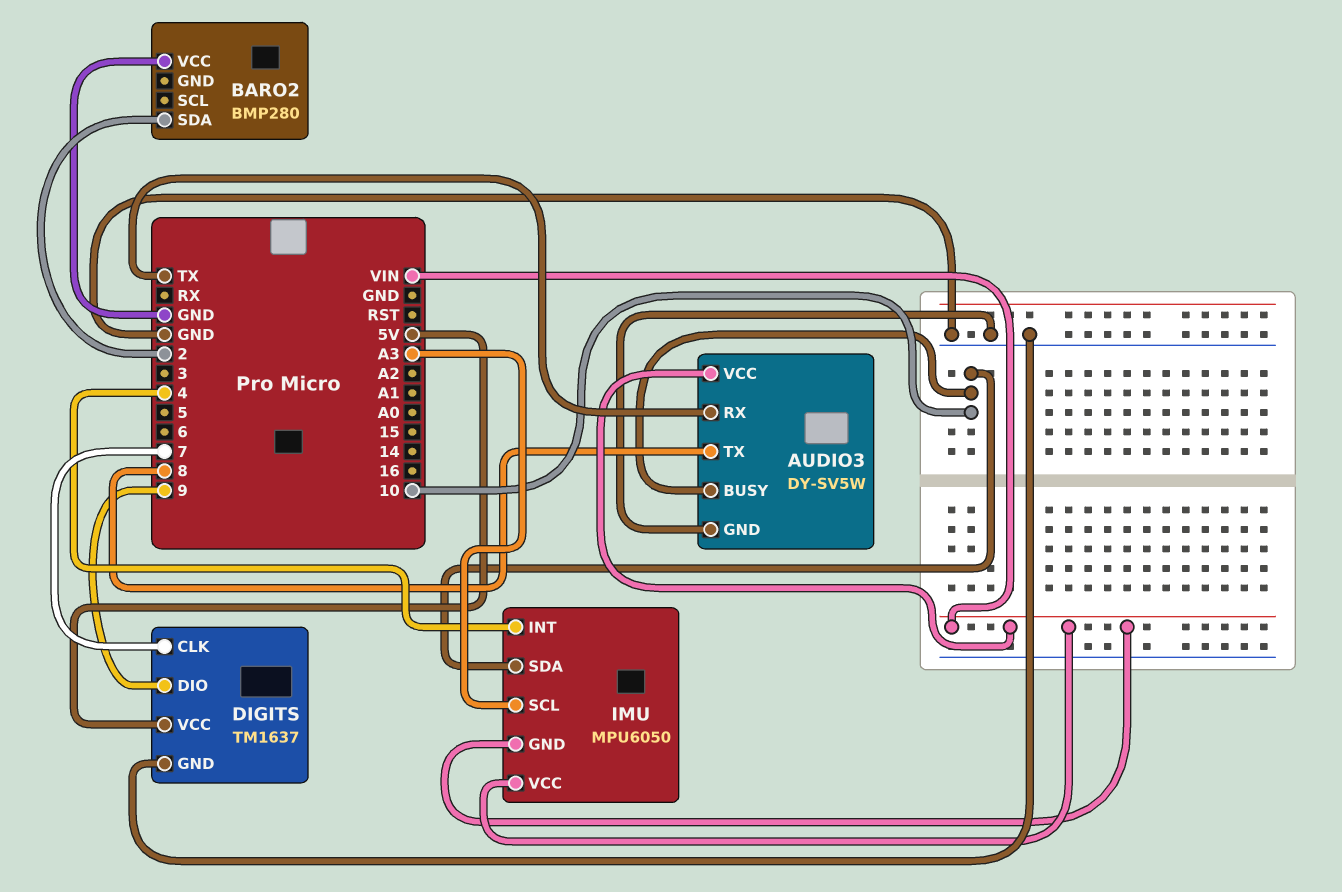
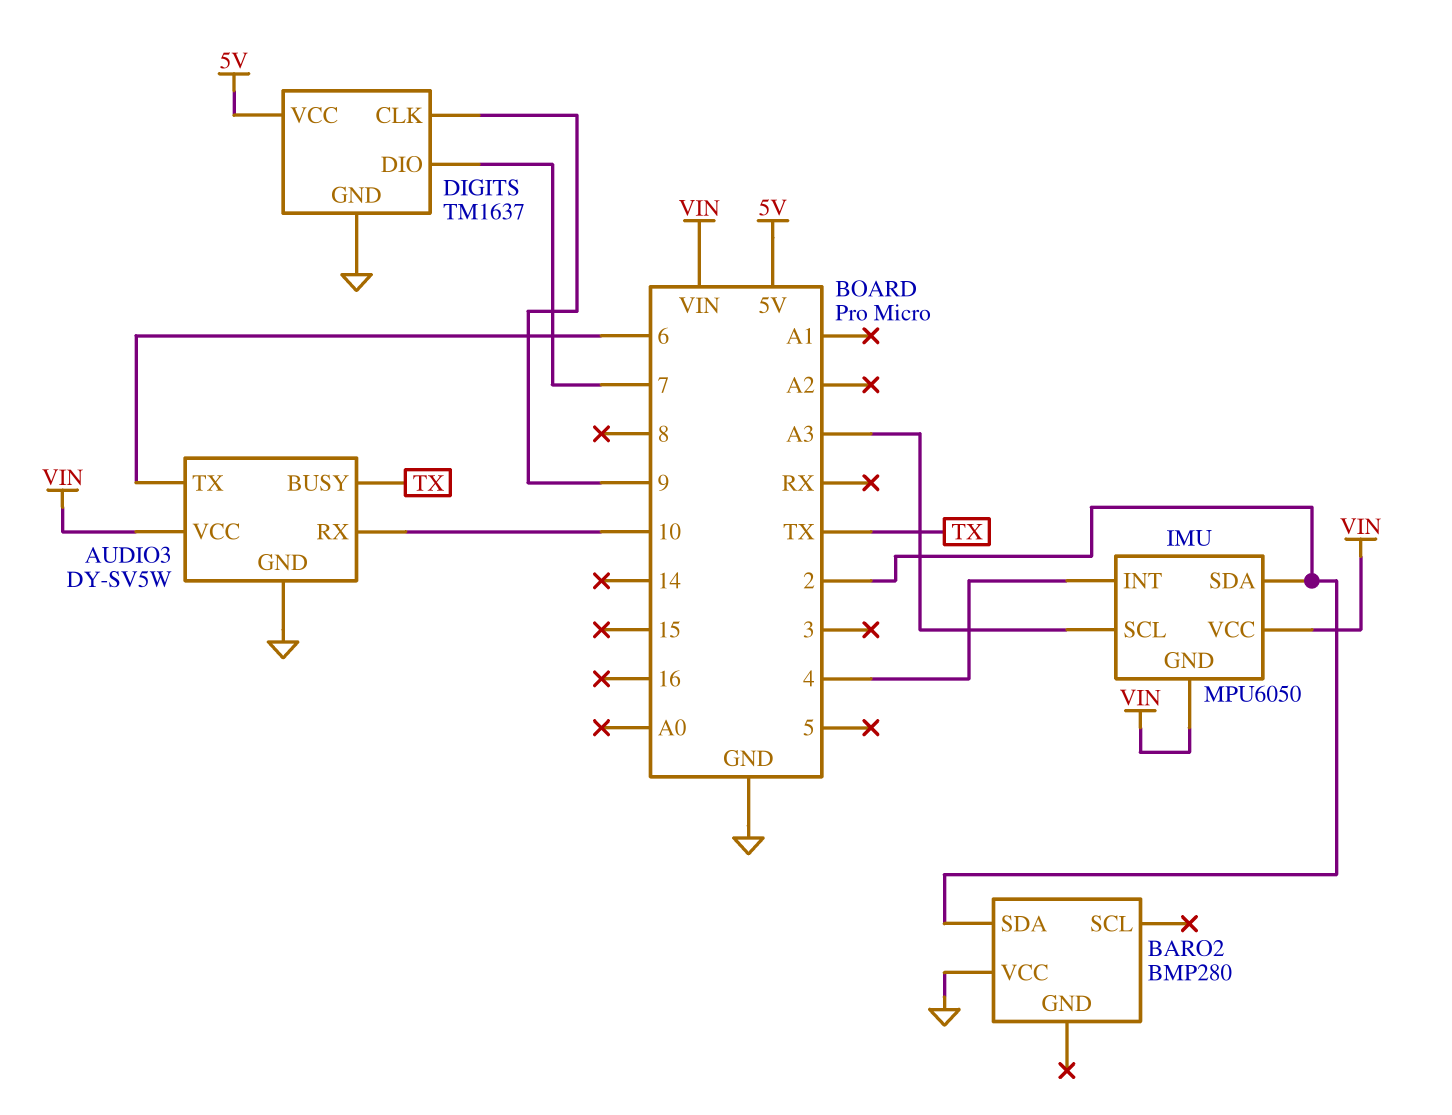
AUDIO3 pin BUSY: 10 -> TX
AUDIO3 pin RX: TX -> 10
AUDIO3 pin TX: 8 -> 6
DIGITS pin CLK: 7 -> 9
DIGITS pin DIO: 9 -> 7
IMU pin SDA: 10 -> 2

